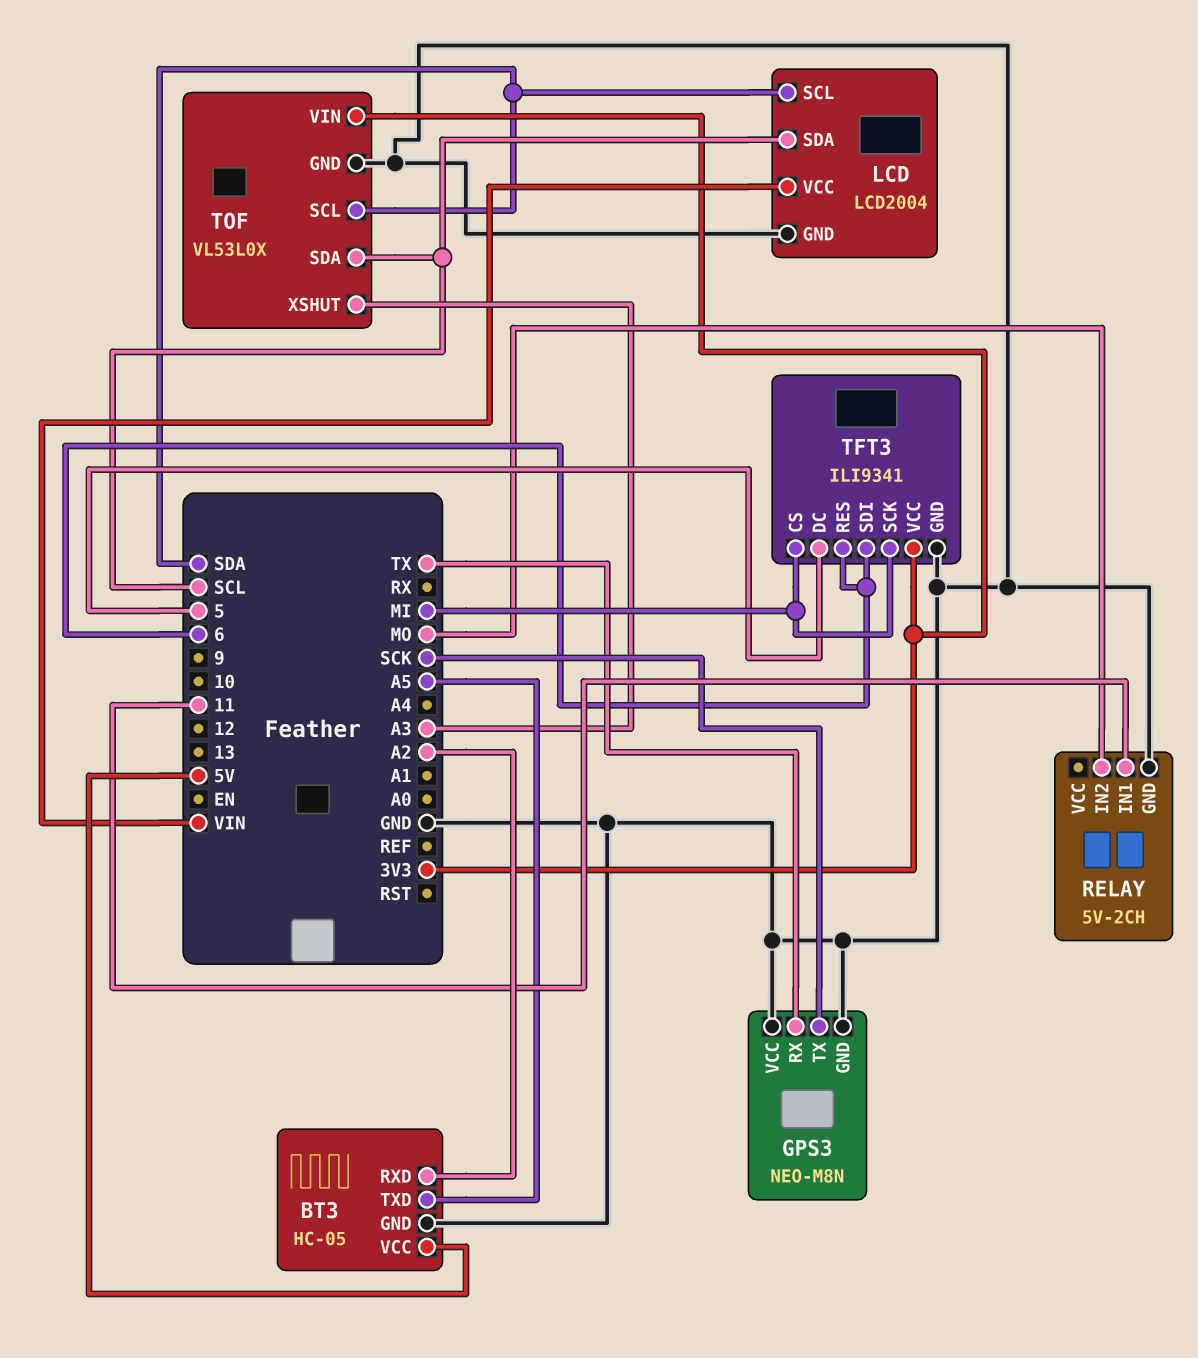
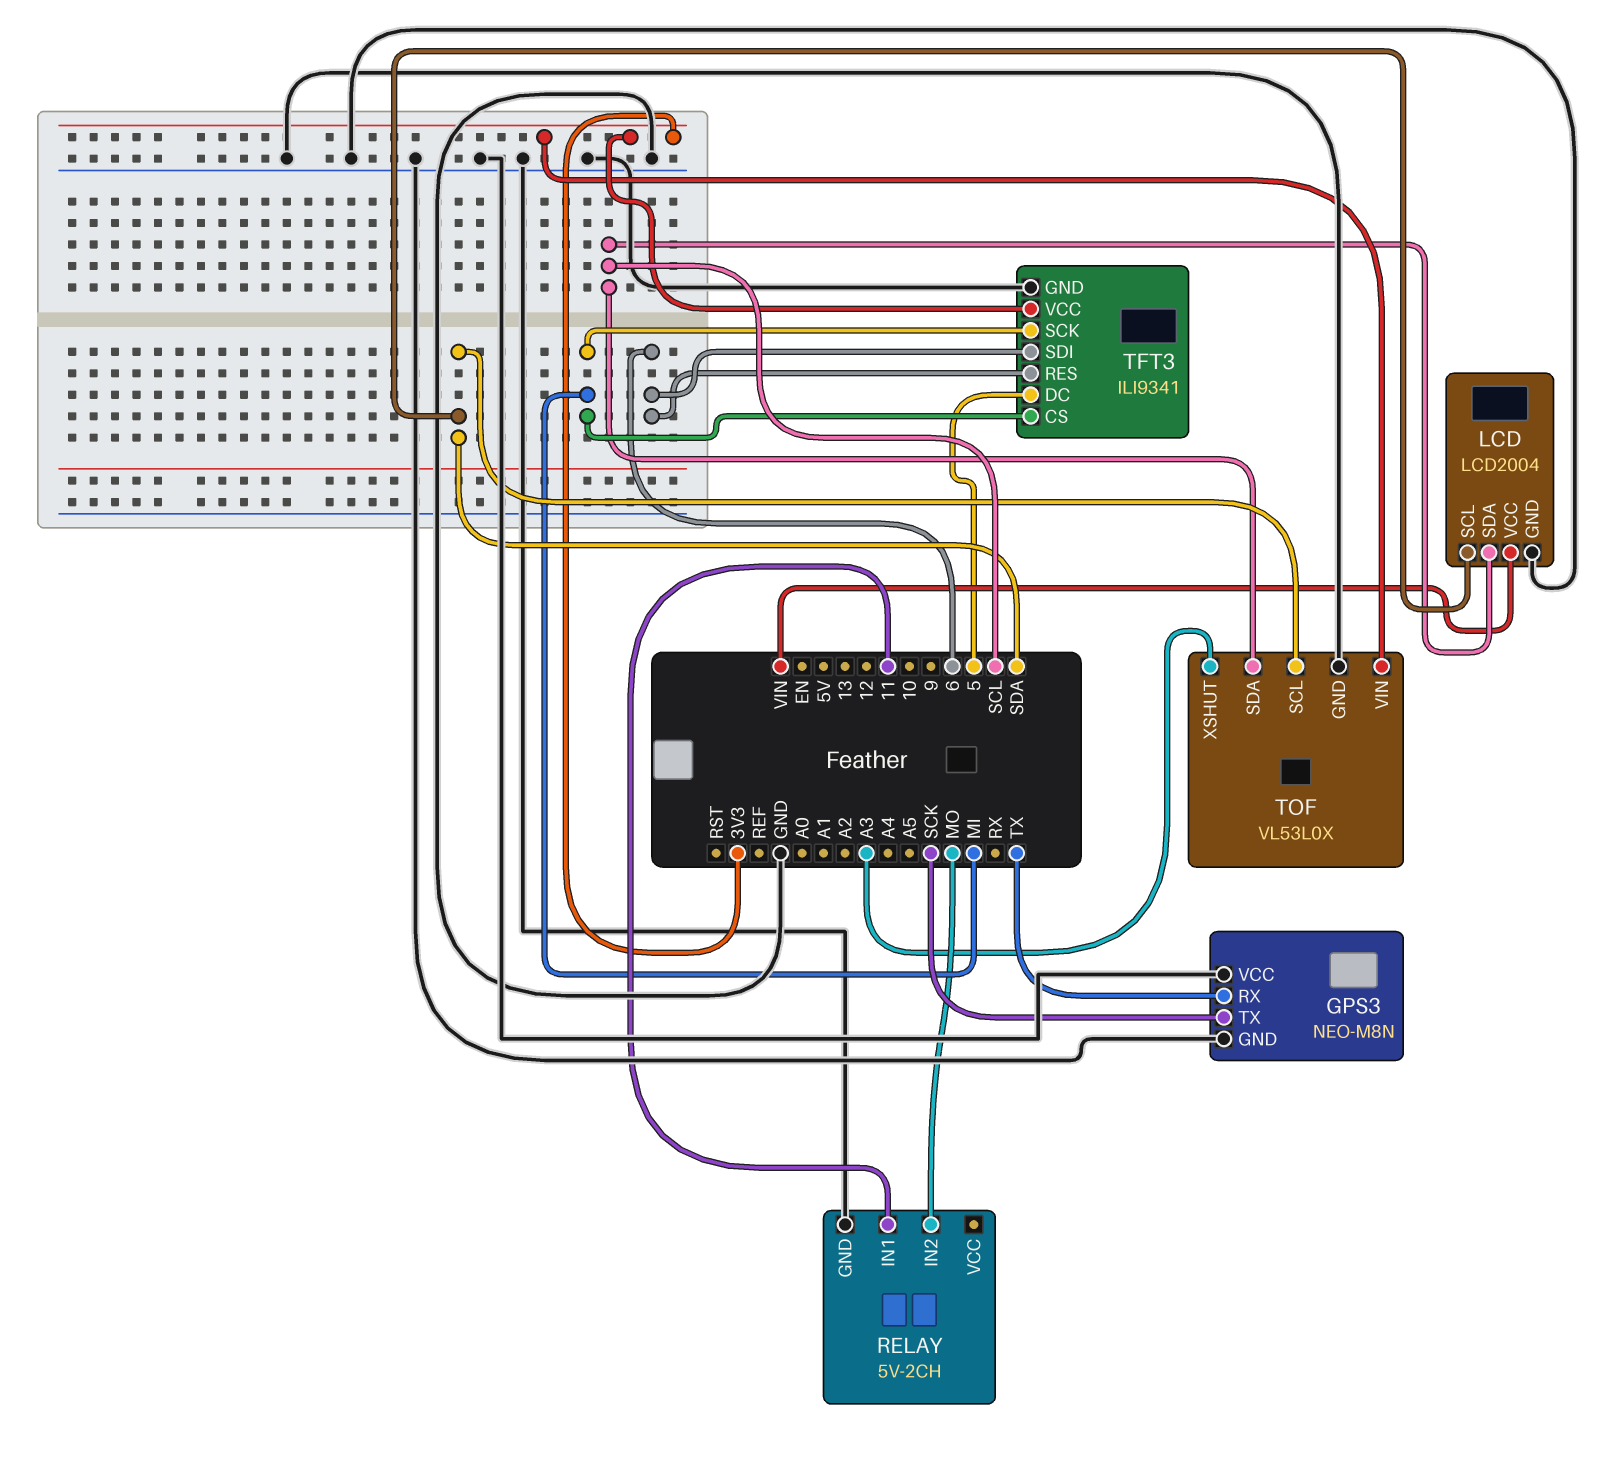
BT3: HC-05 -> none
BT3 pin GND: GND -> none
BT3 pin RXD: A2 -> none
BT3 pin TXD: A5 -> none
BT3 pin VCC: 5V -> none

